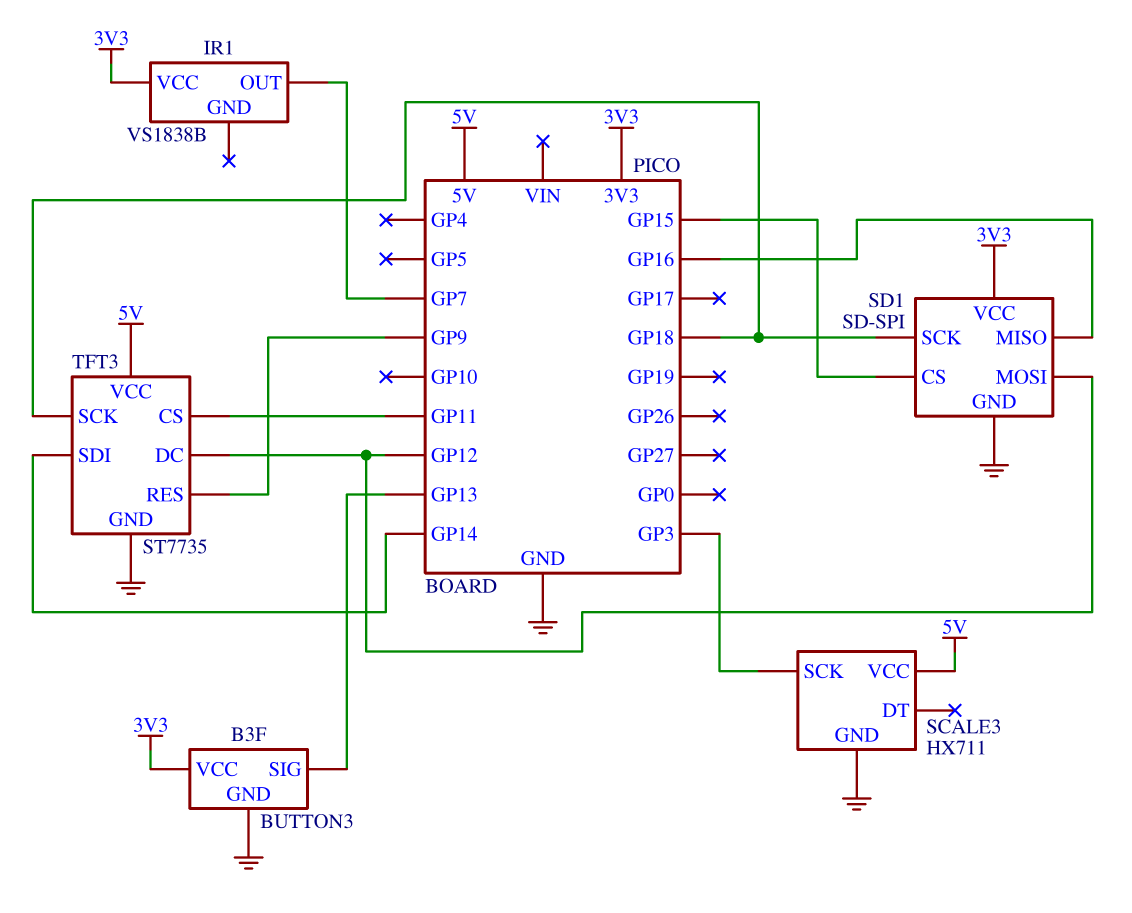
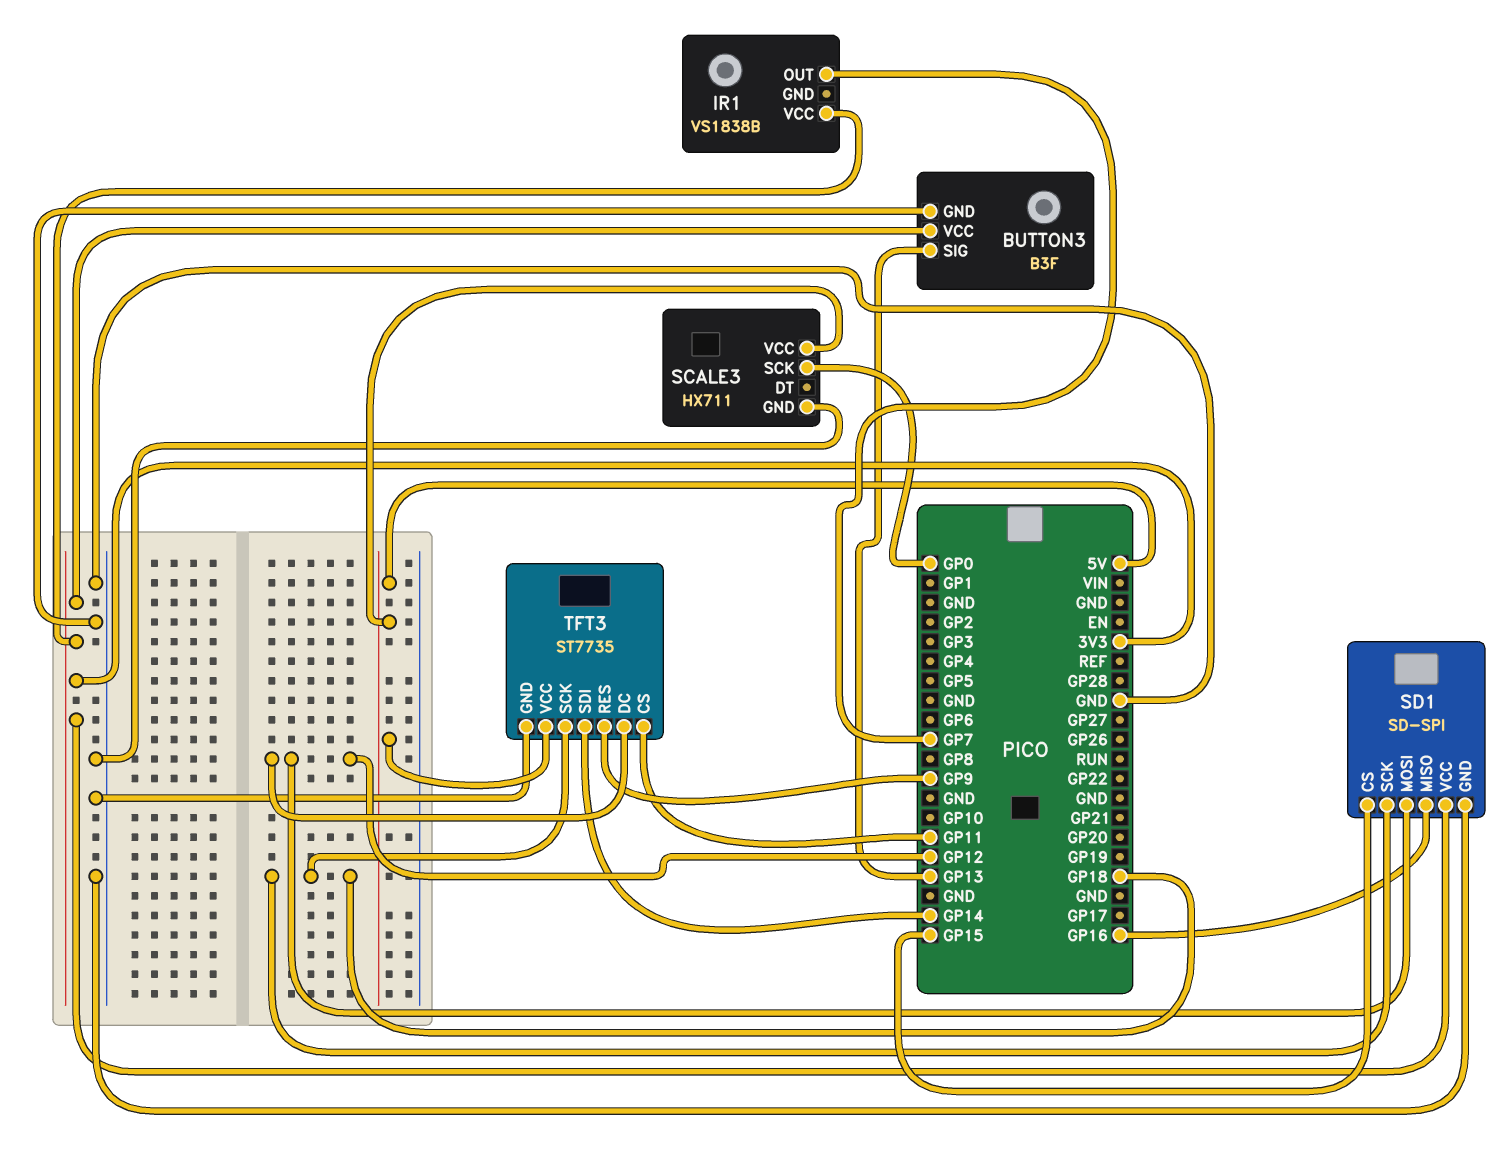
SCALE3 pin SCK: GP3 -> GP0

